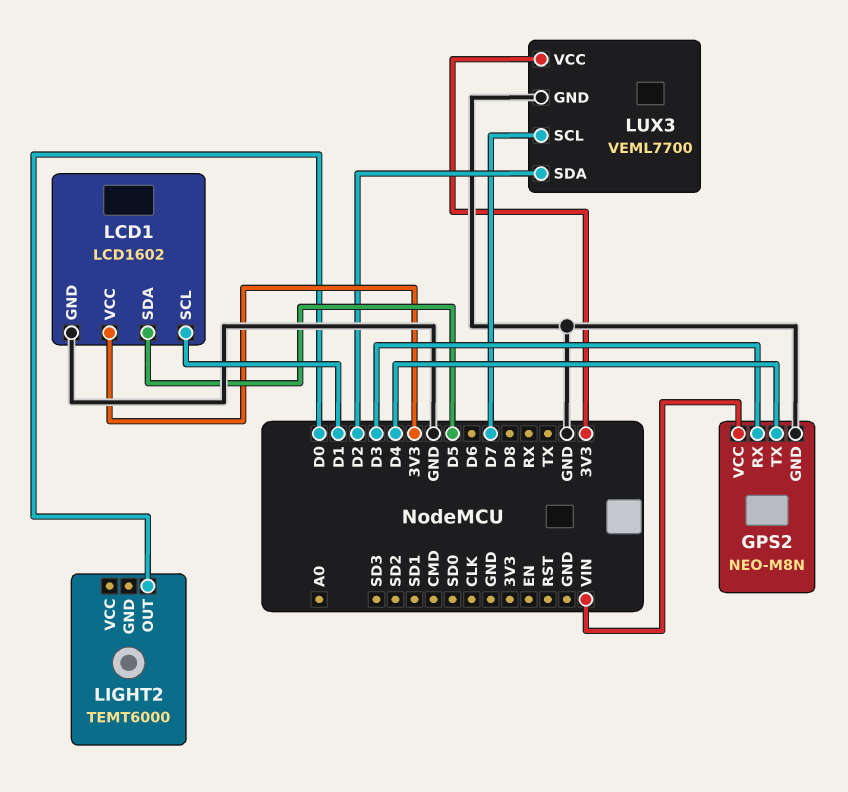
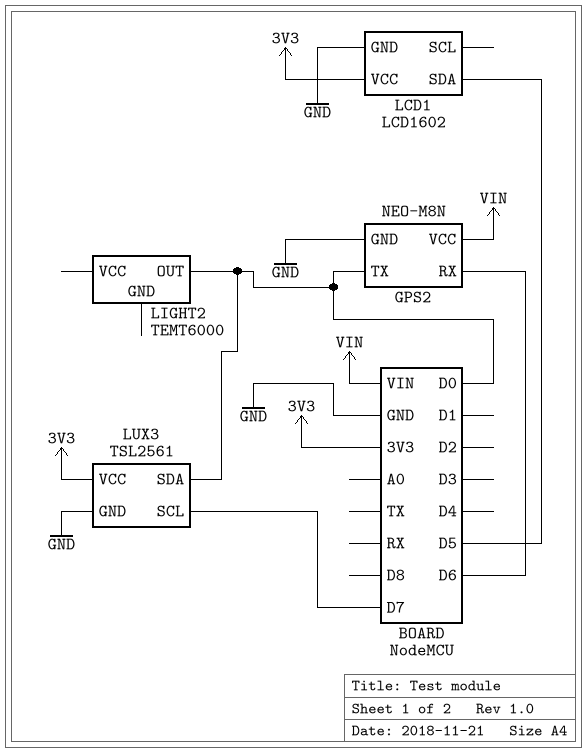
GPS2 pin RX: D3 -> D6
GPS2 pin TX: D4 -> D0
LCD1 pin SCL: D1 -> none
LUX3: VEML7700 -> TSL2561
LUX3 pin SDA: D2 -> D0

